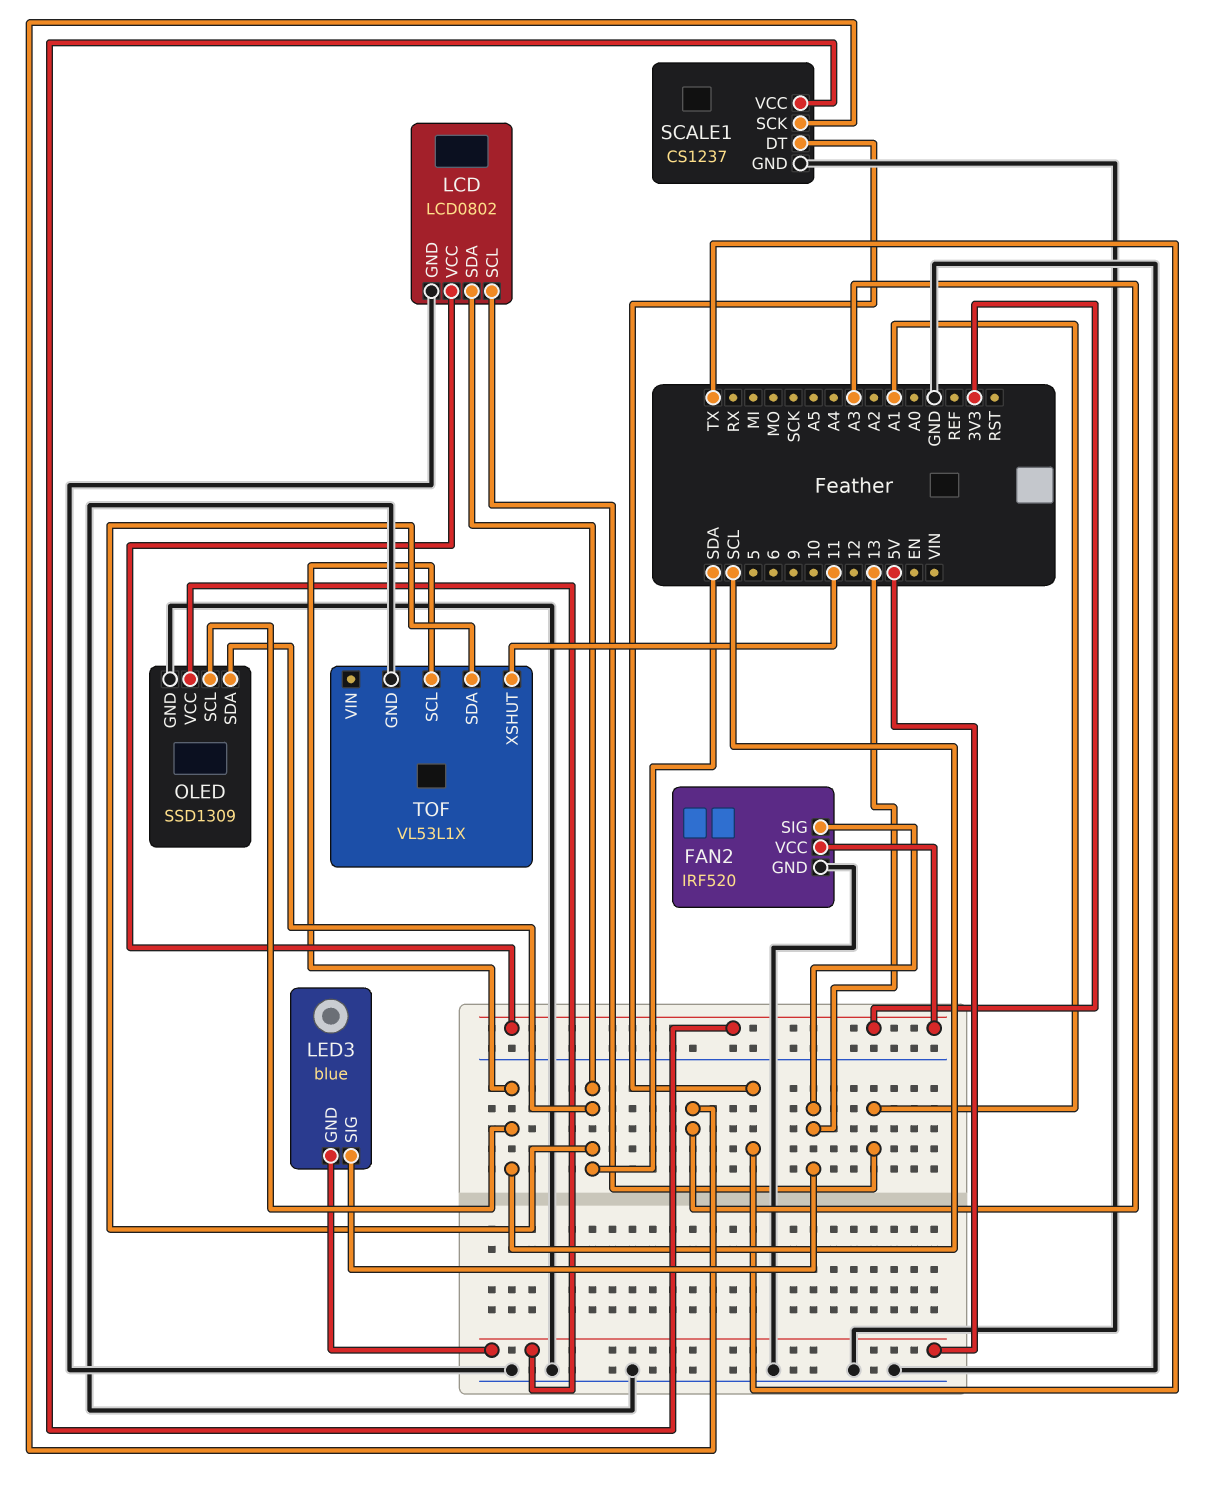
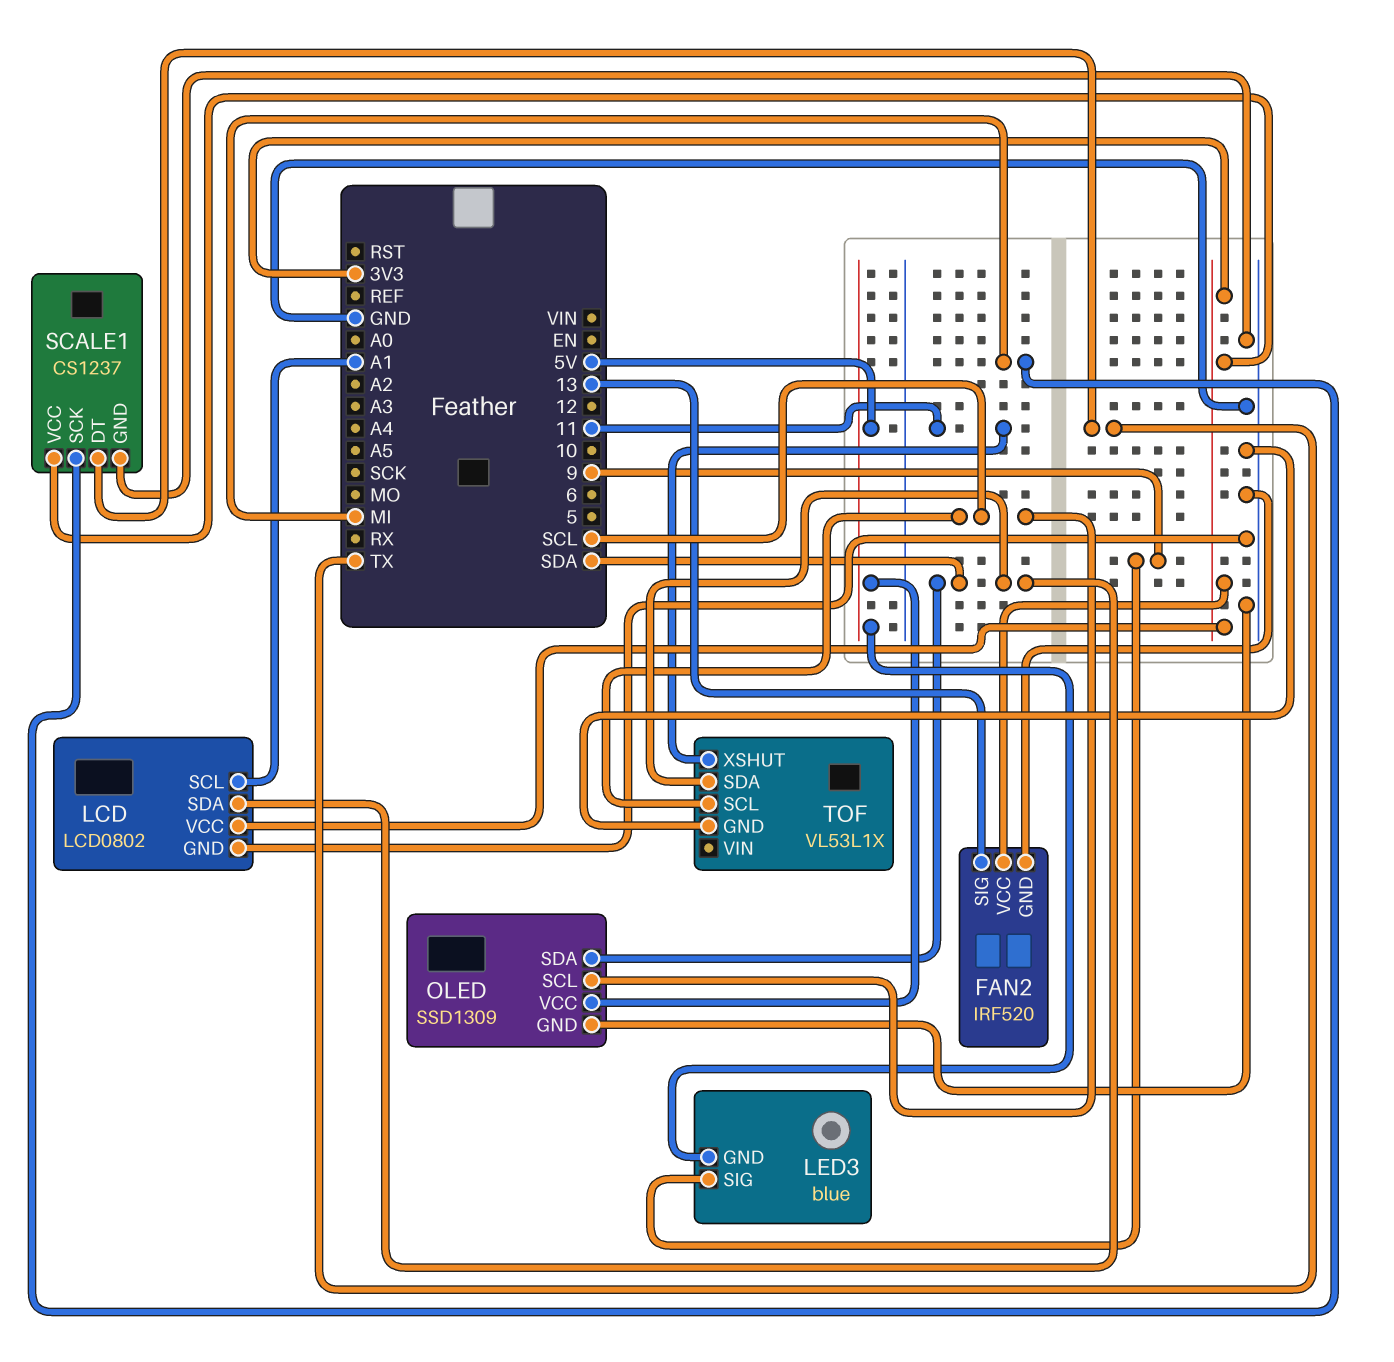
LED3 pin SIG: 13 -> 9
SCALE1 pin SCK: A3 -> MI

